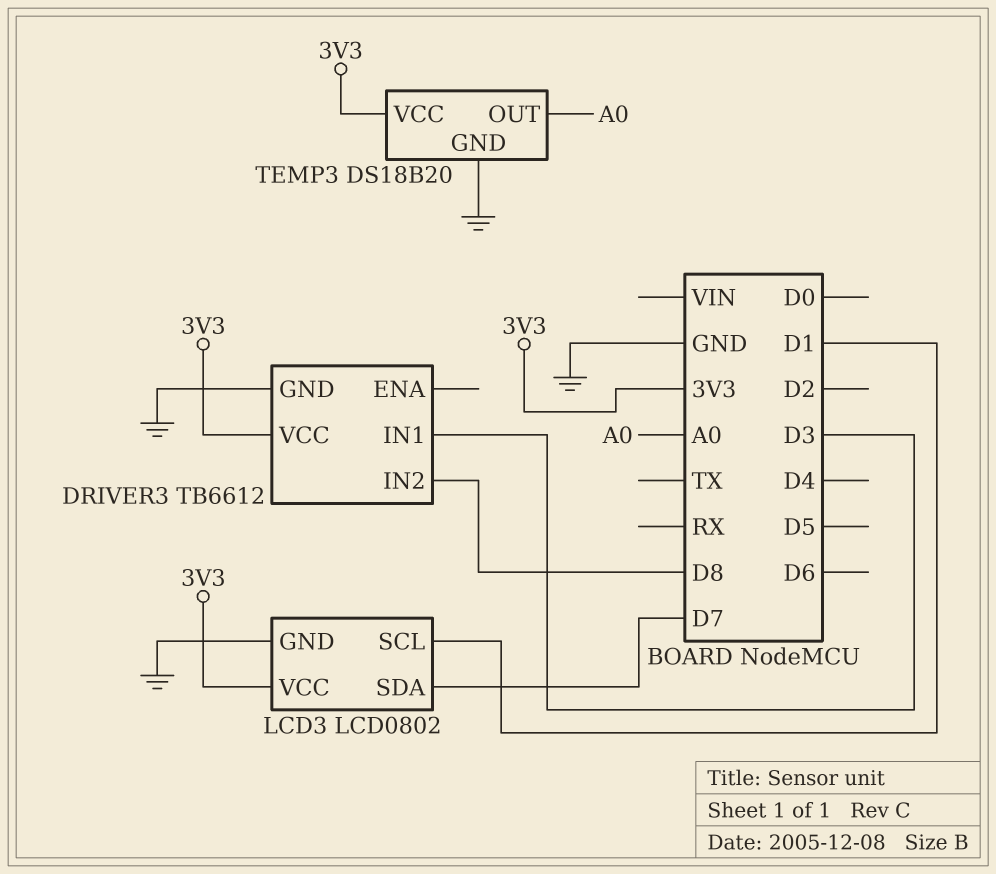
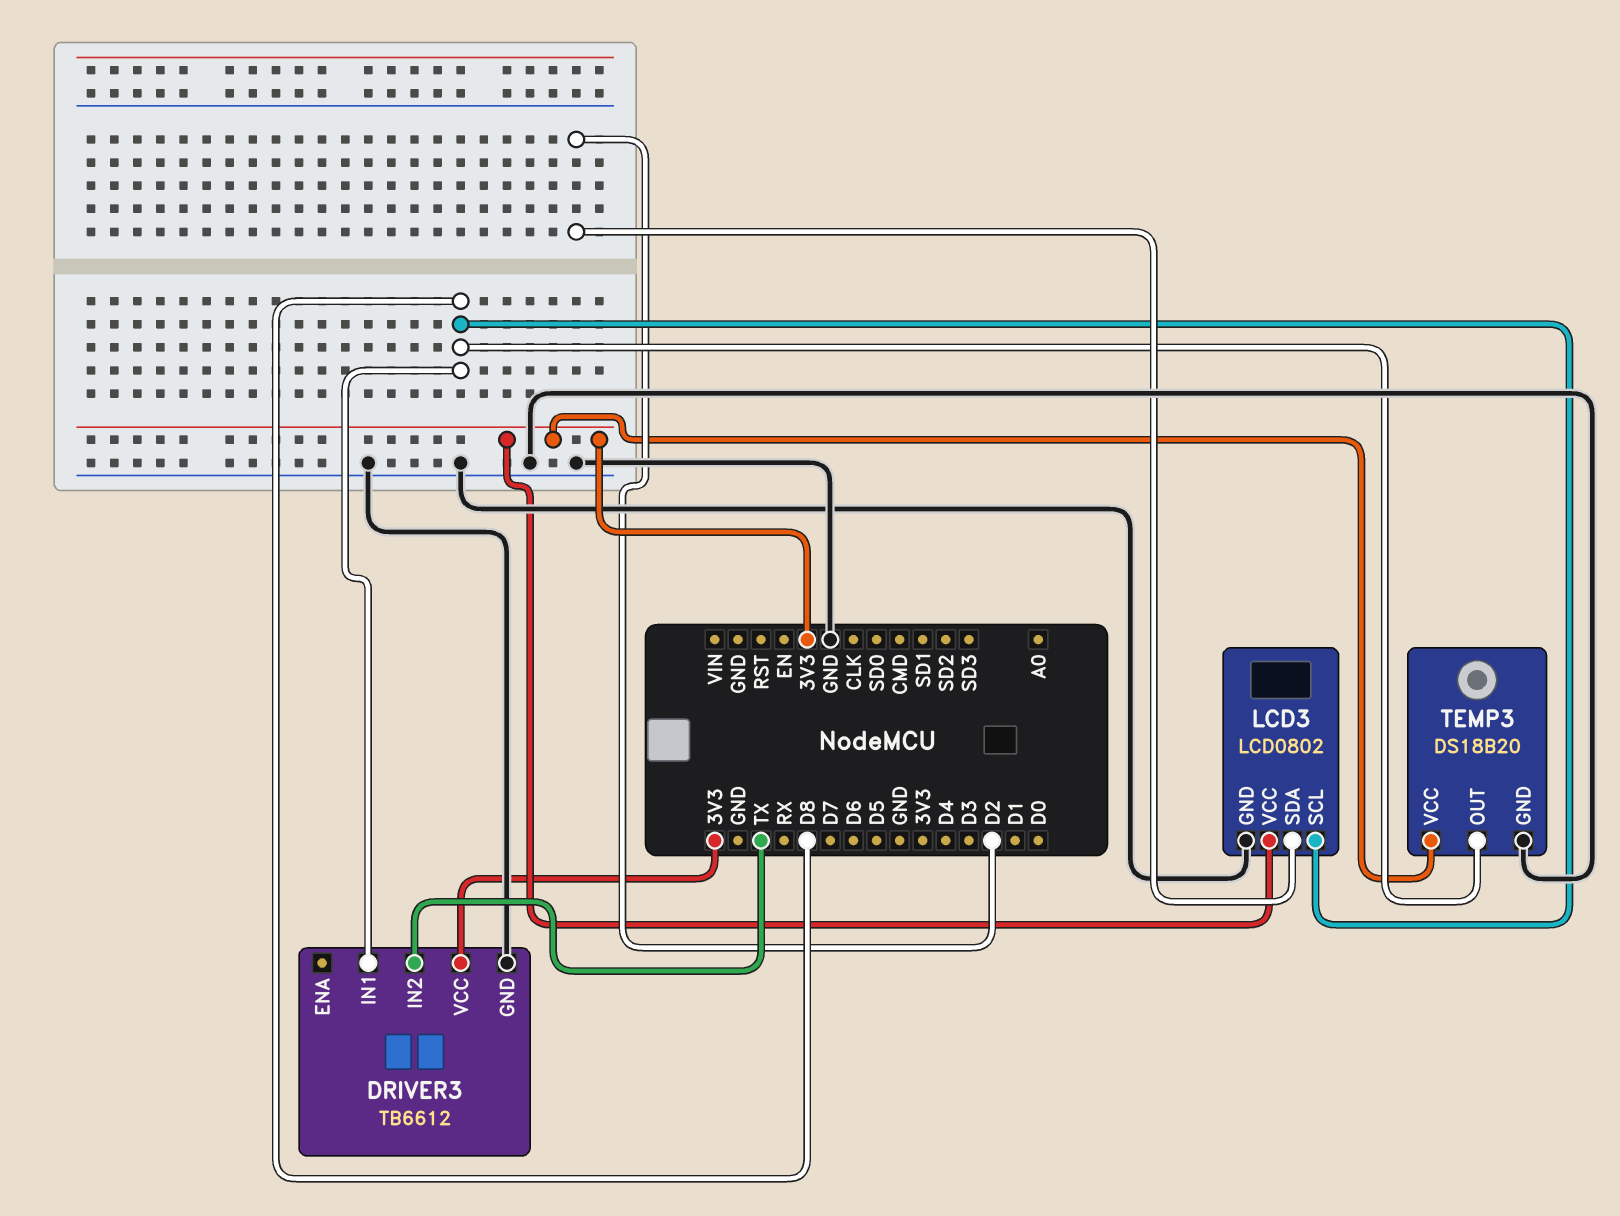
DRIVER3 pin IN1: D3 -> D8
DRIVER3 pin IN2: D8 -> TX
LCD3 pin SCL: D1 -> D8
LCD3 pin SDA: D7 -> D2
TEMP3 pin OUT: A0 -> D8

